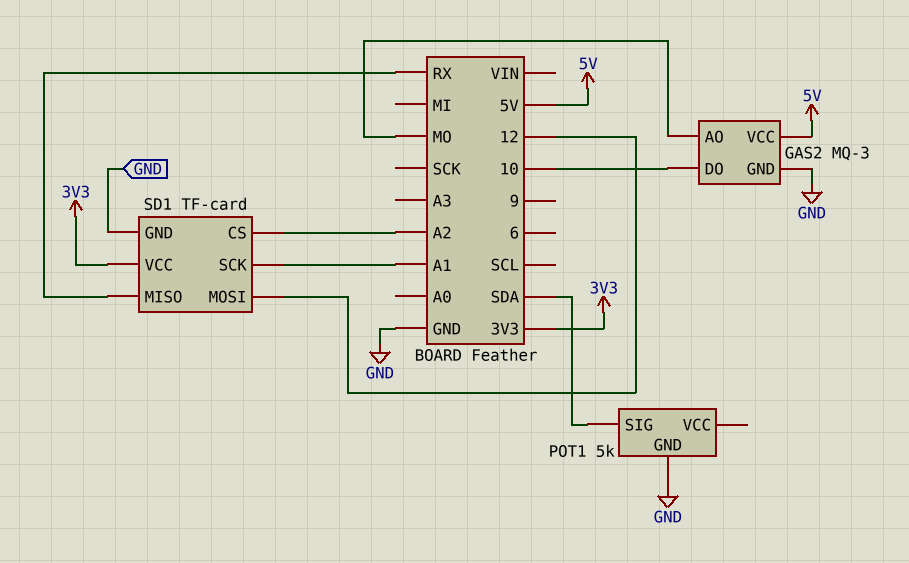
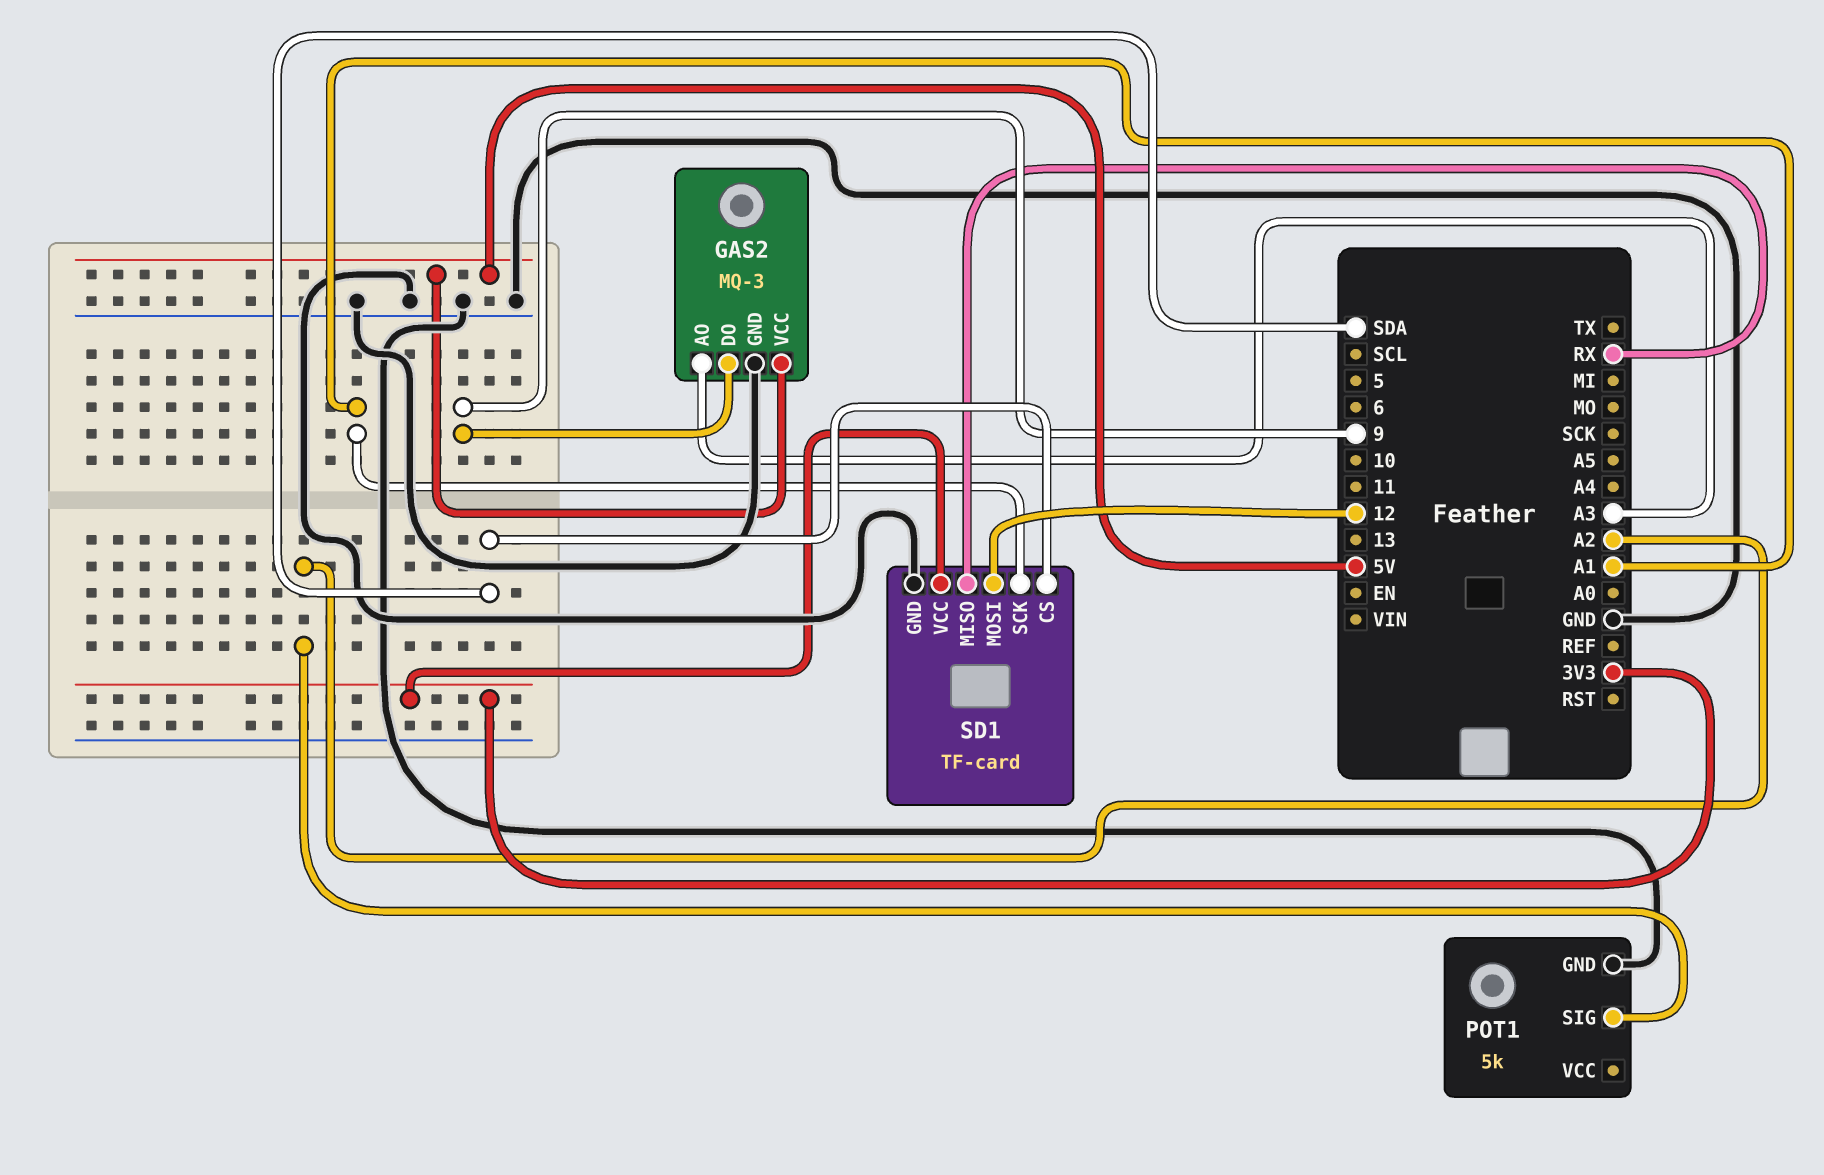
GAS2 pin AO: MO -> A3
GAS2 pin DO: 10 -> 9
POT1 pin SIG: SDA -> A2
SD1 pin CS: A2 -> SDA

